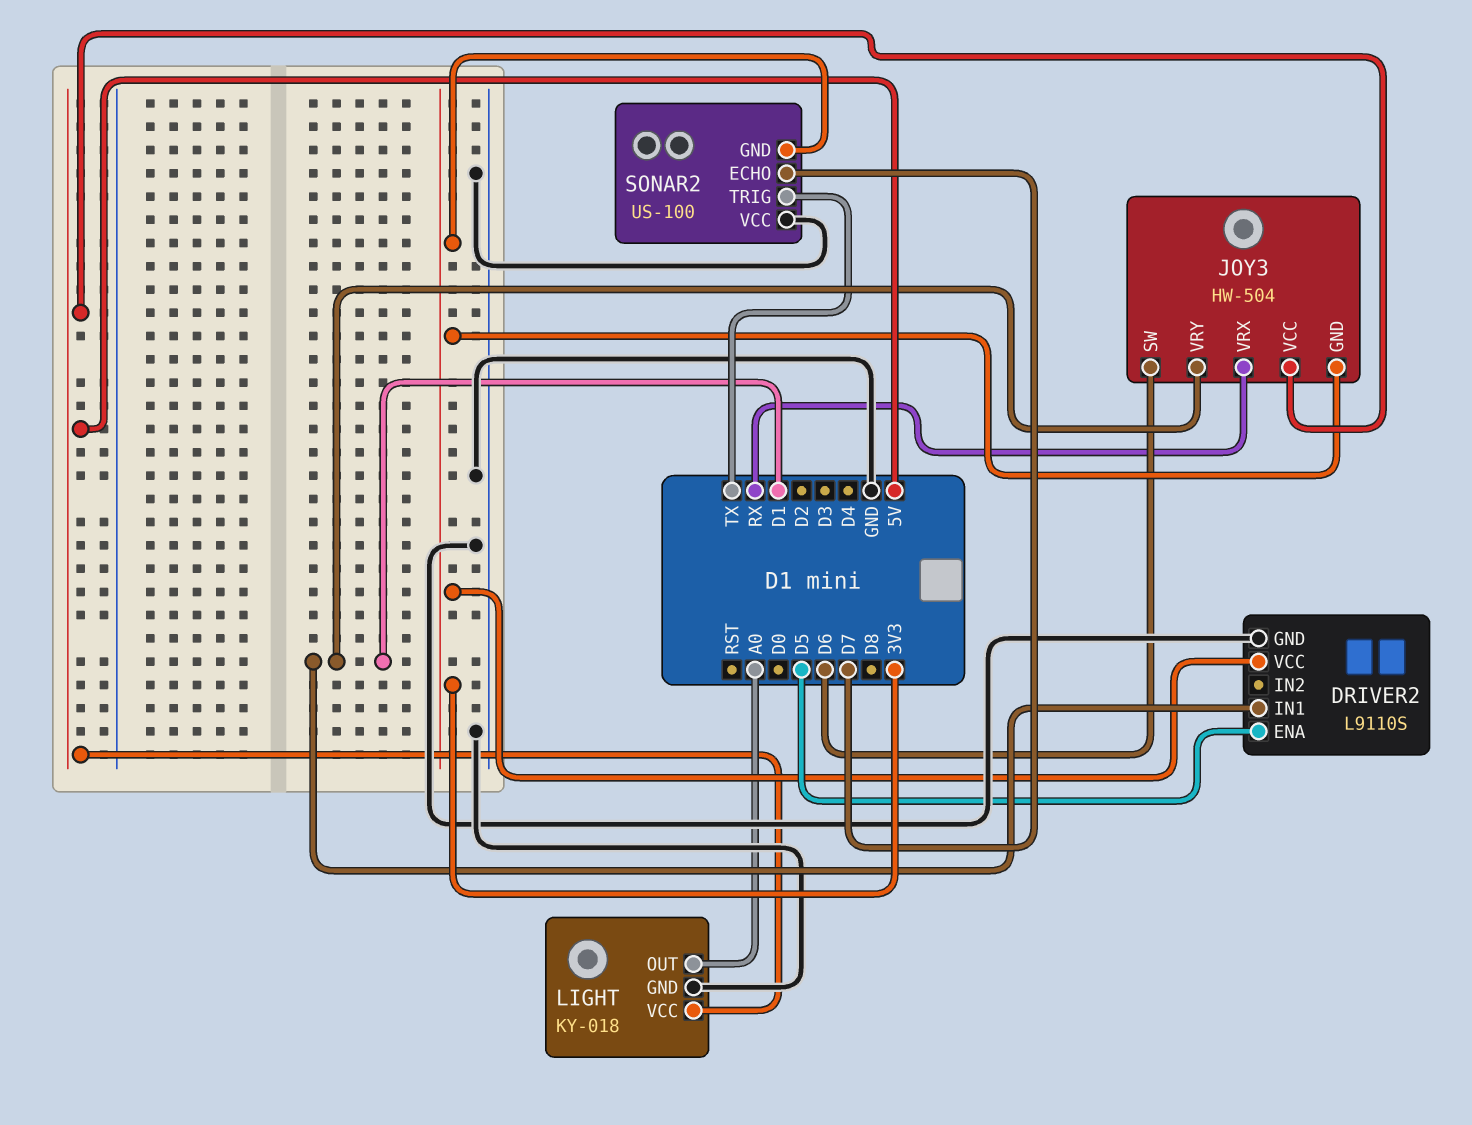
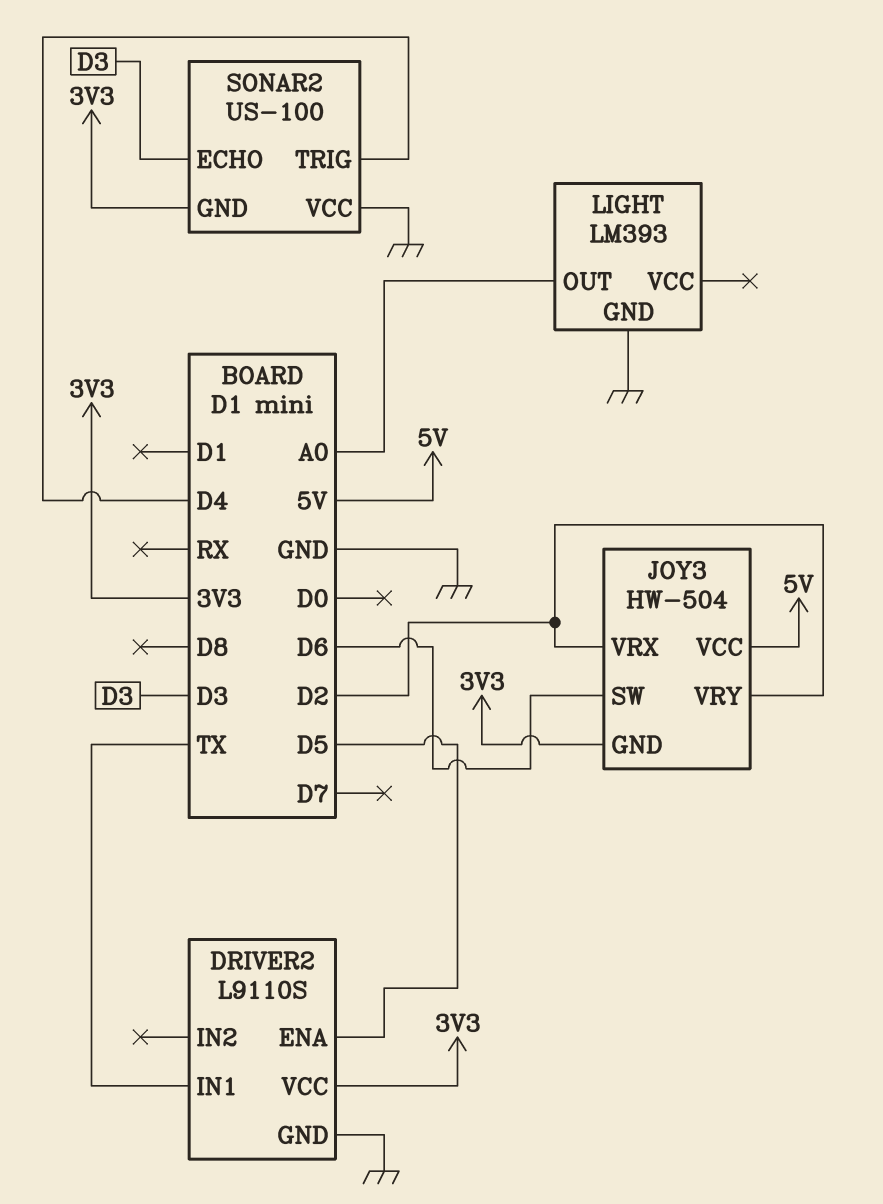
DRIVER2 pin IN1: D1 -> TX
JOY3 pin VRX: RX -> D2
JOY3 pin VRY: D1 -> D2
LIGHT: KY-018 -> LM393
LIGHT pin VCC: 5V -> none
SONAR2 pin ECHO: D7 -> D3
SONAR2 pin TRIG: TX -> D4

